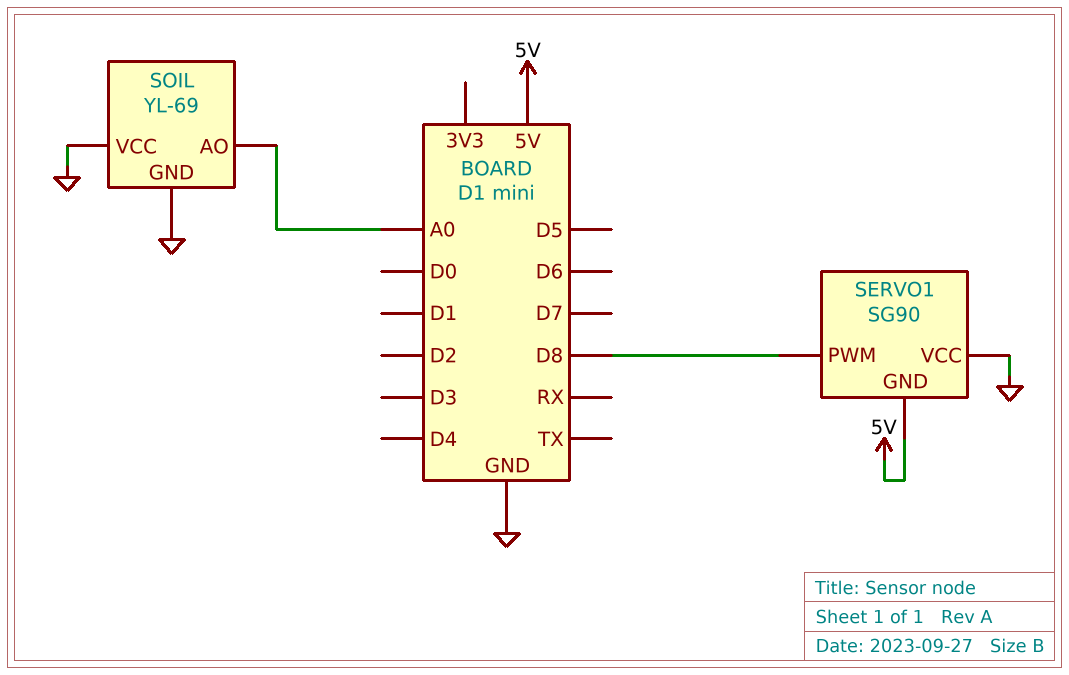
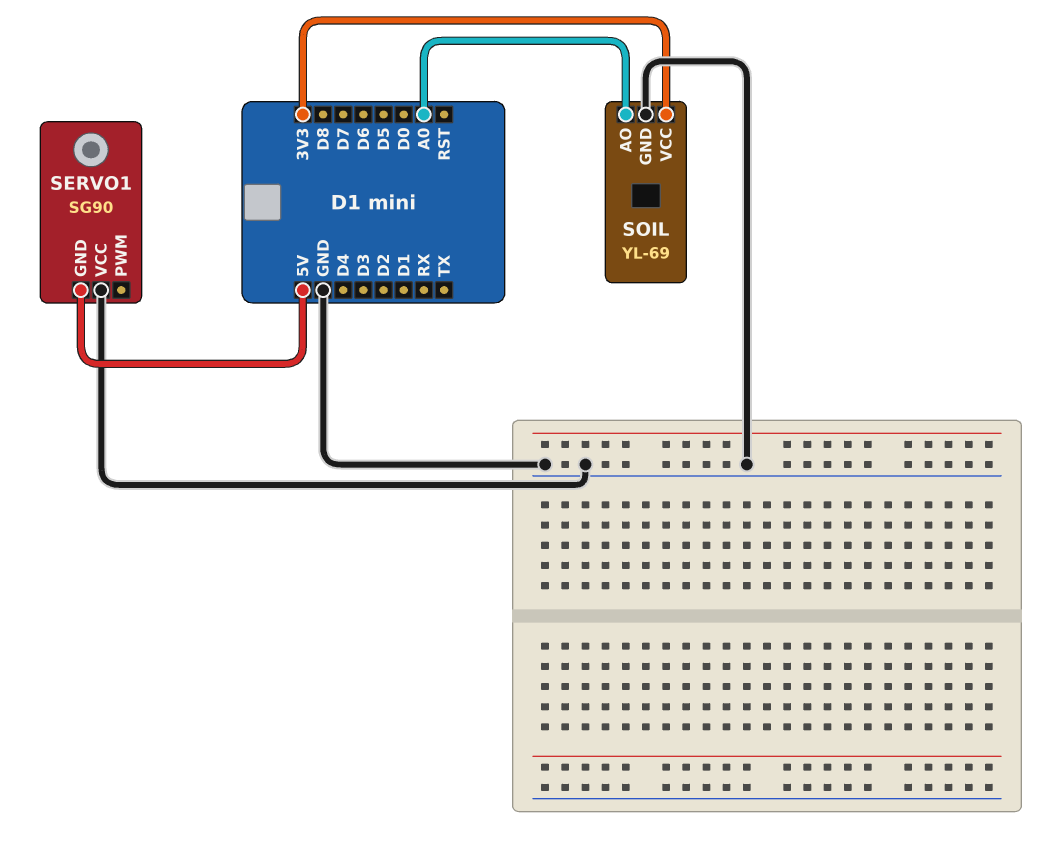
SERVO1 pin PWM: D8 -> none
SOIL pin VCC: GND -> 3V3

